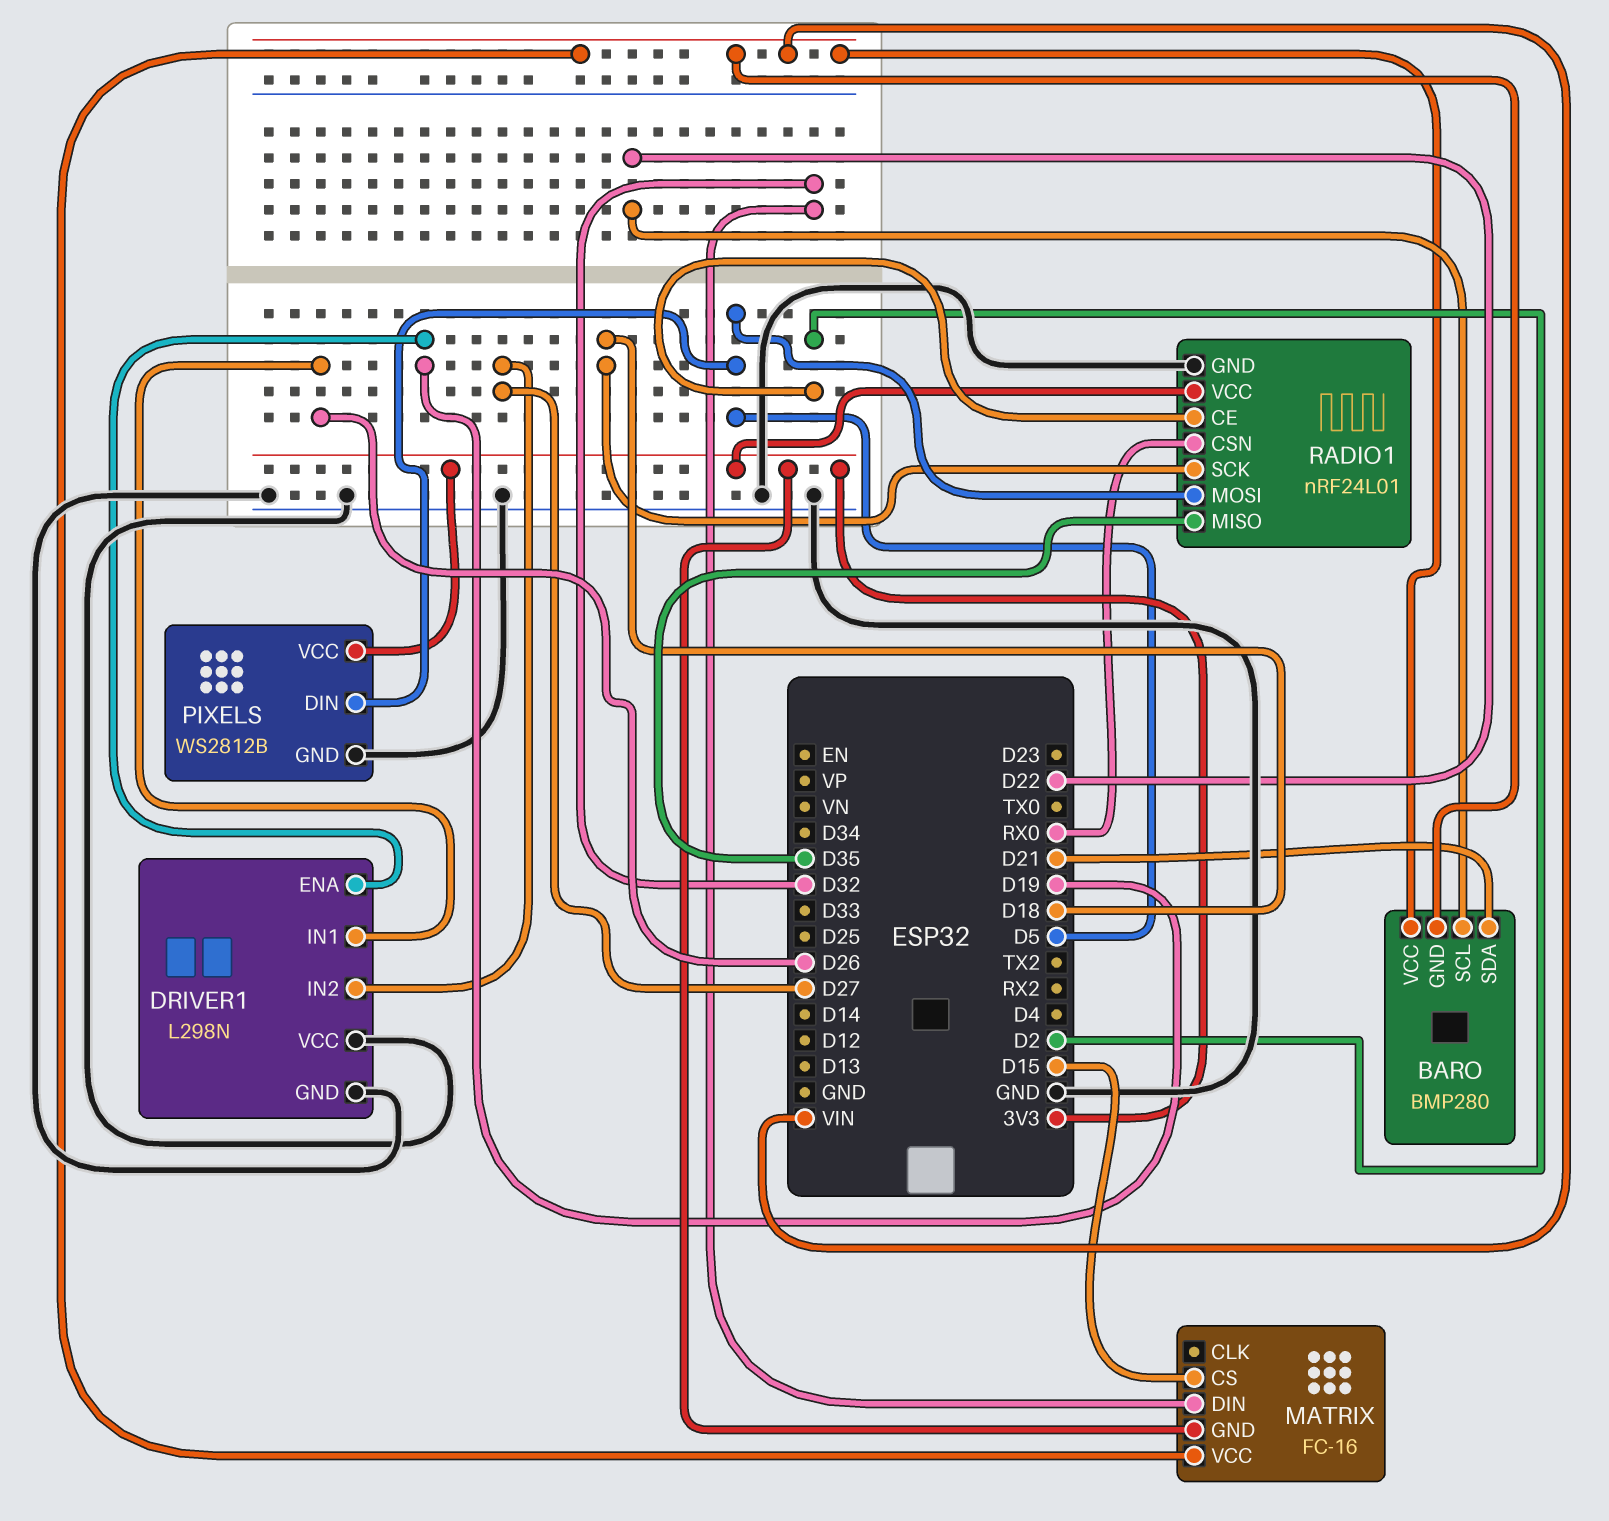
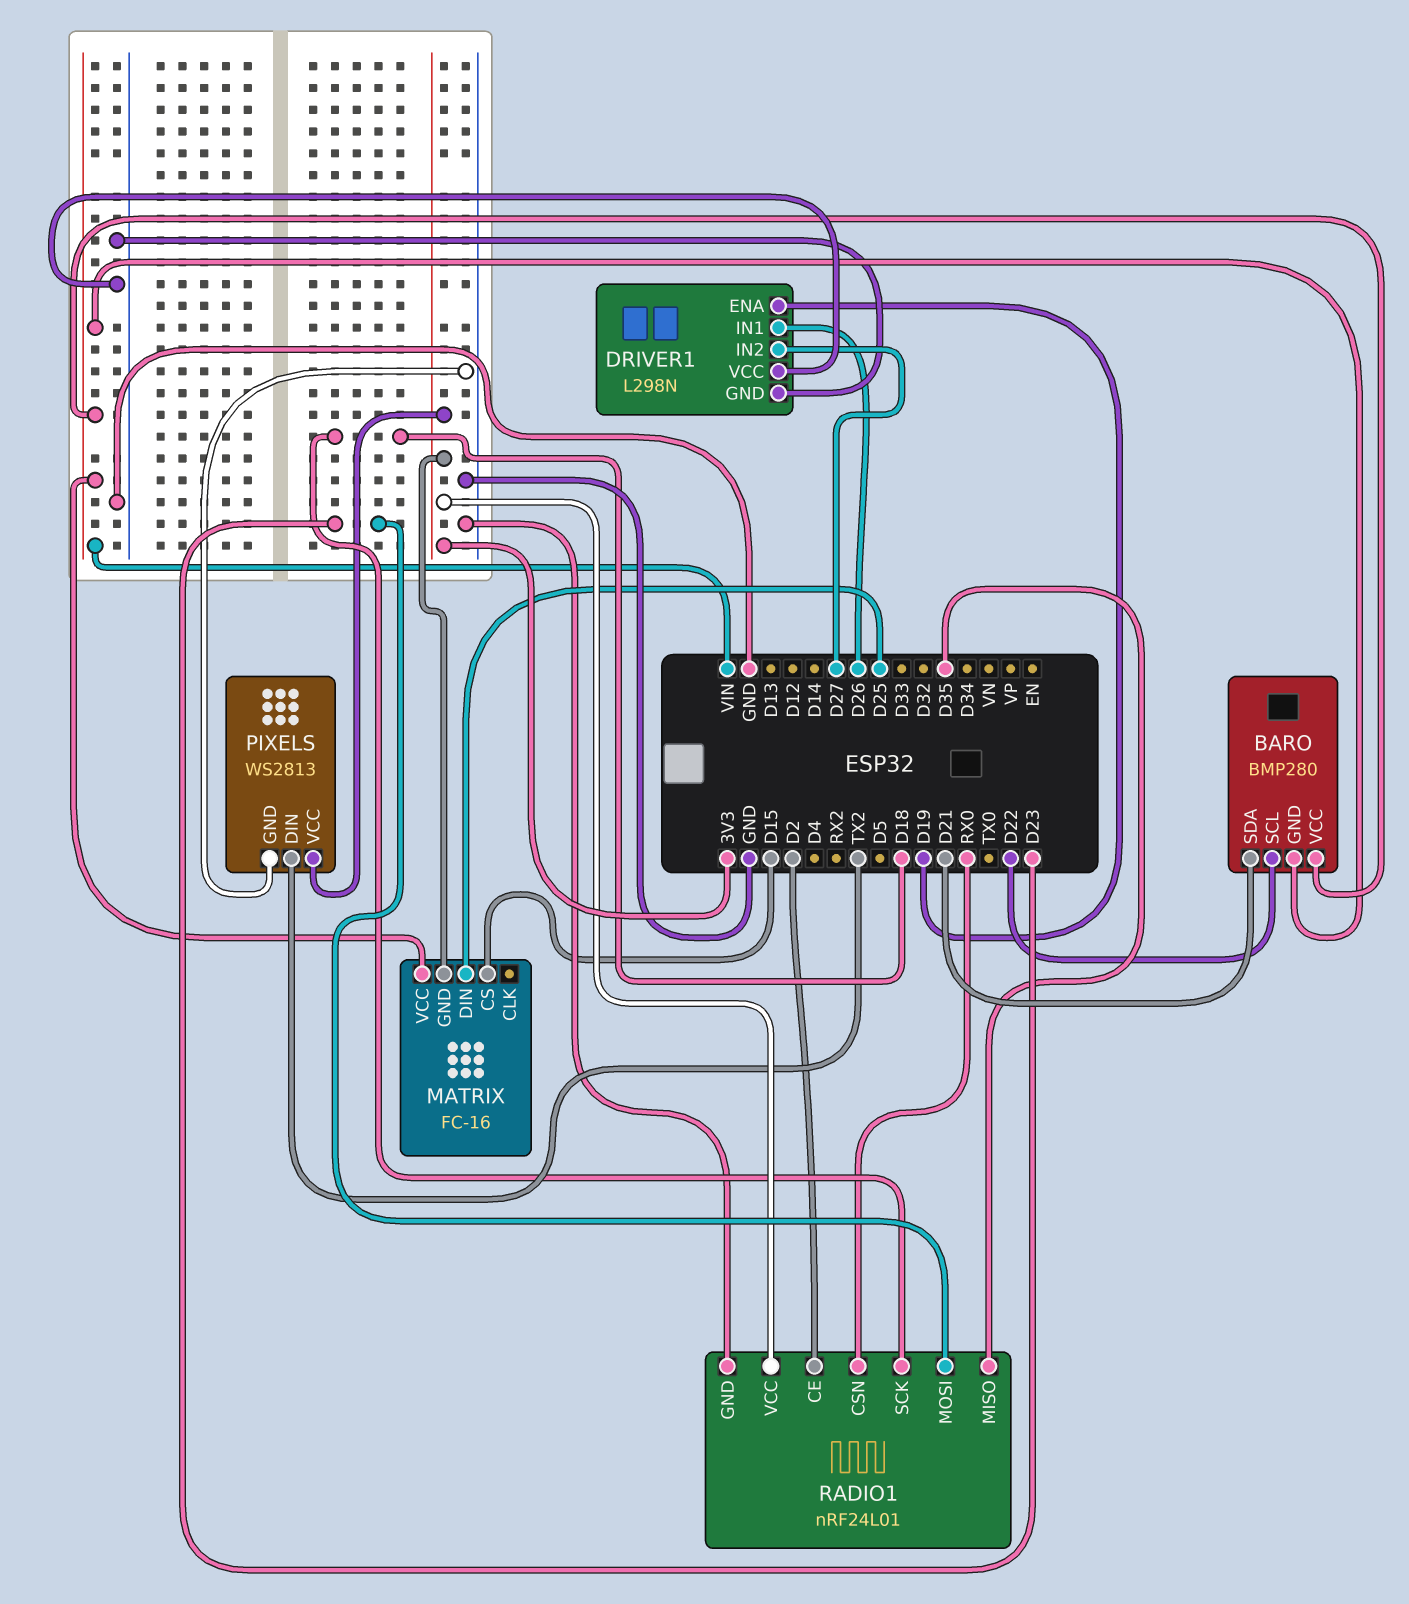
MATRIX pin DIN: D32 -> D25
PIXELS: WS2812B -> WS2813
PIXELS pin DIN: D5 -> TX2
RADIO1 pin MOSI: D5 -> D23

